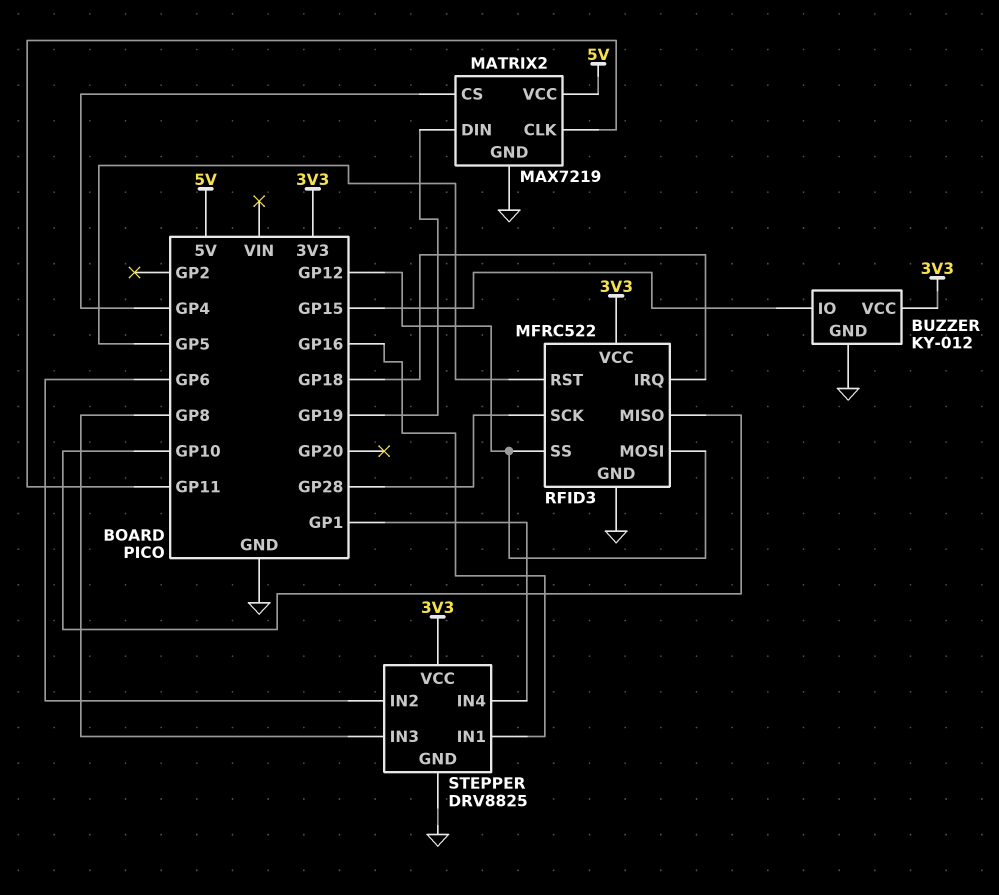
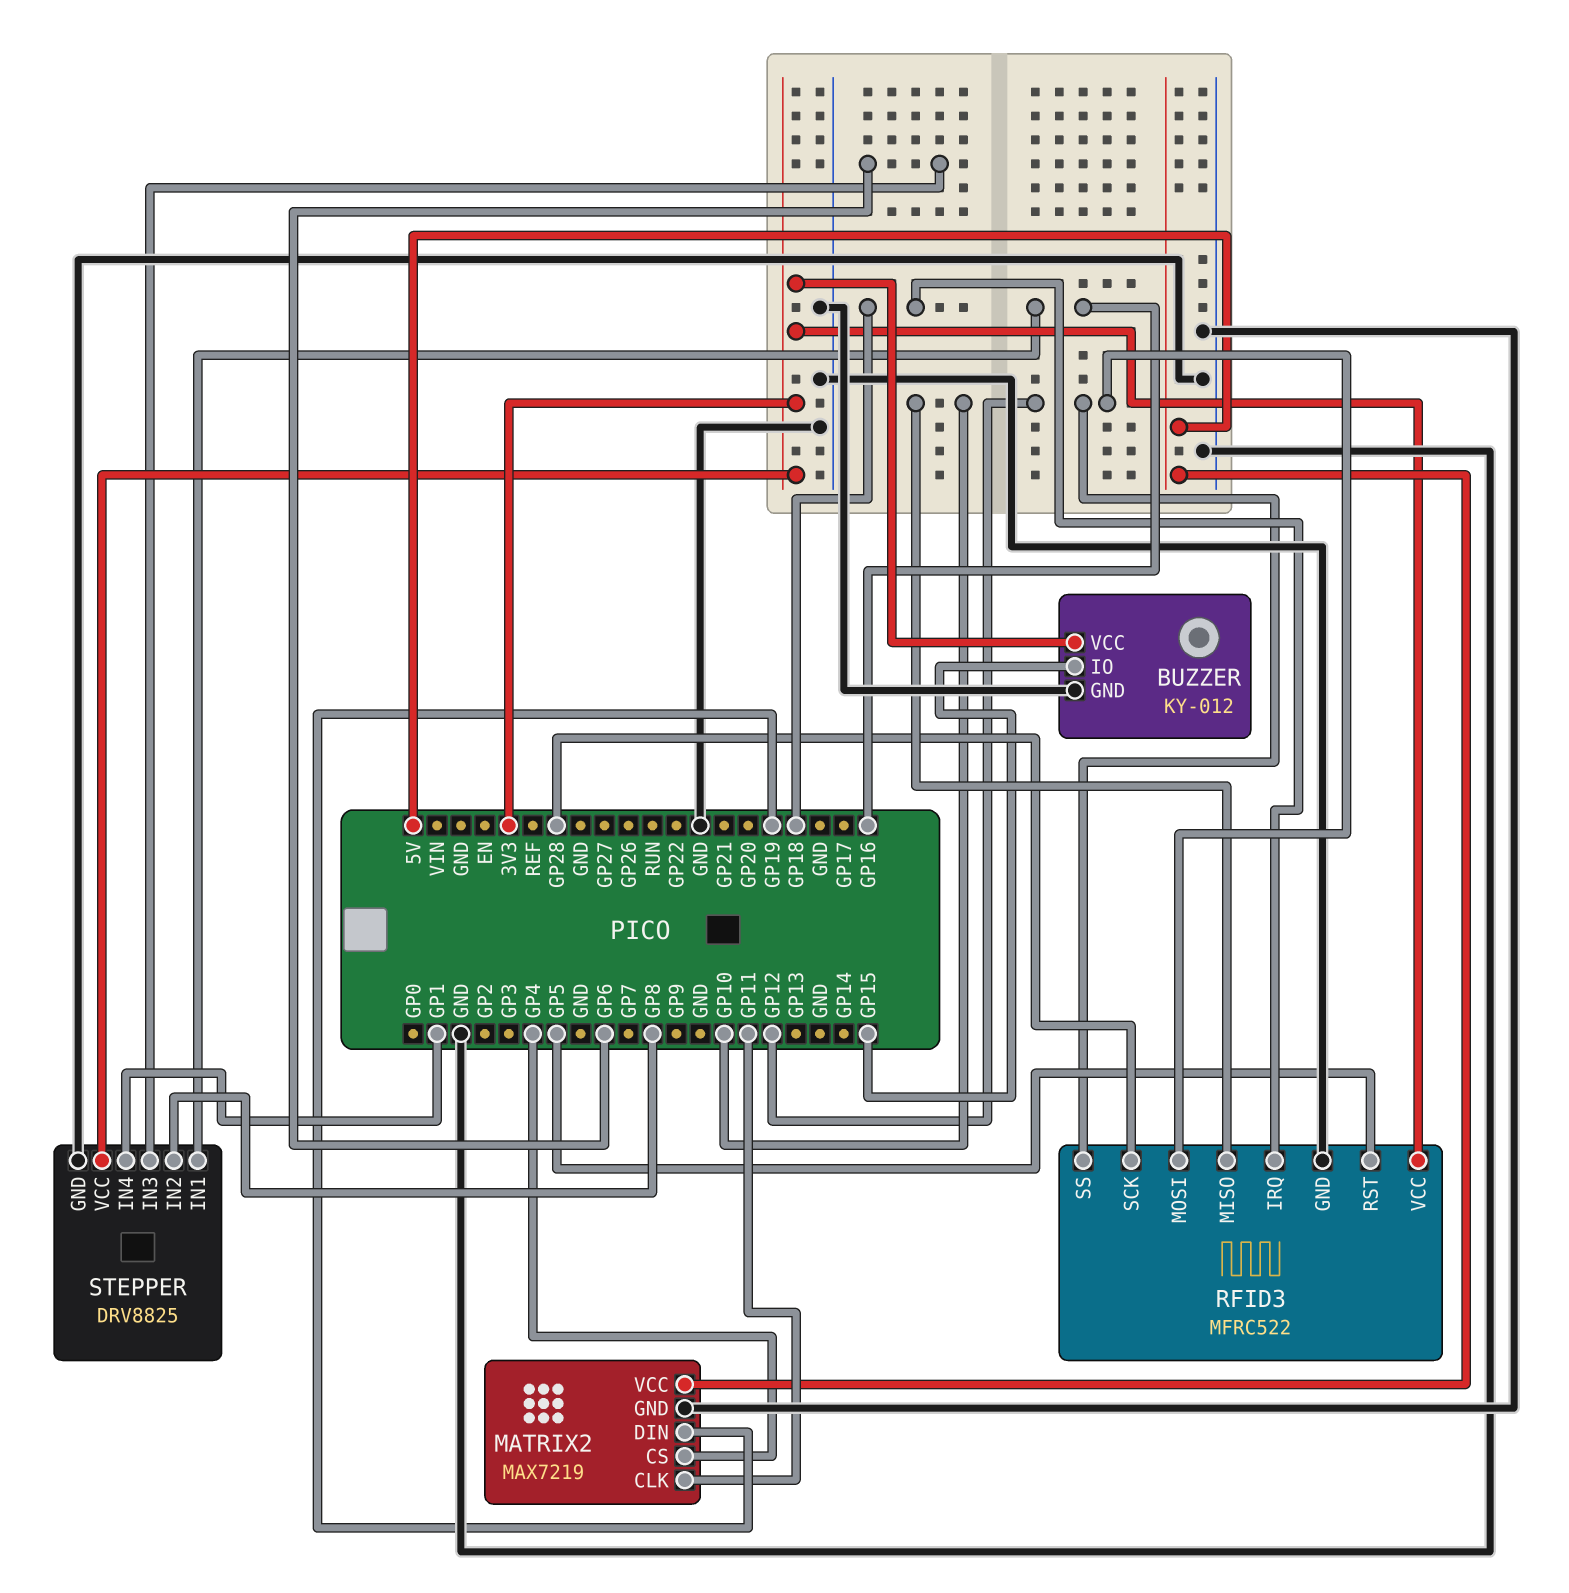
STEPPER pin IN2: GP6 -> GP8
STEPPER pin IN3: GP8 -> GP6

